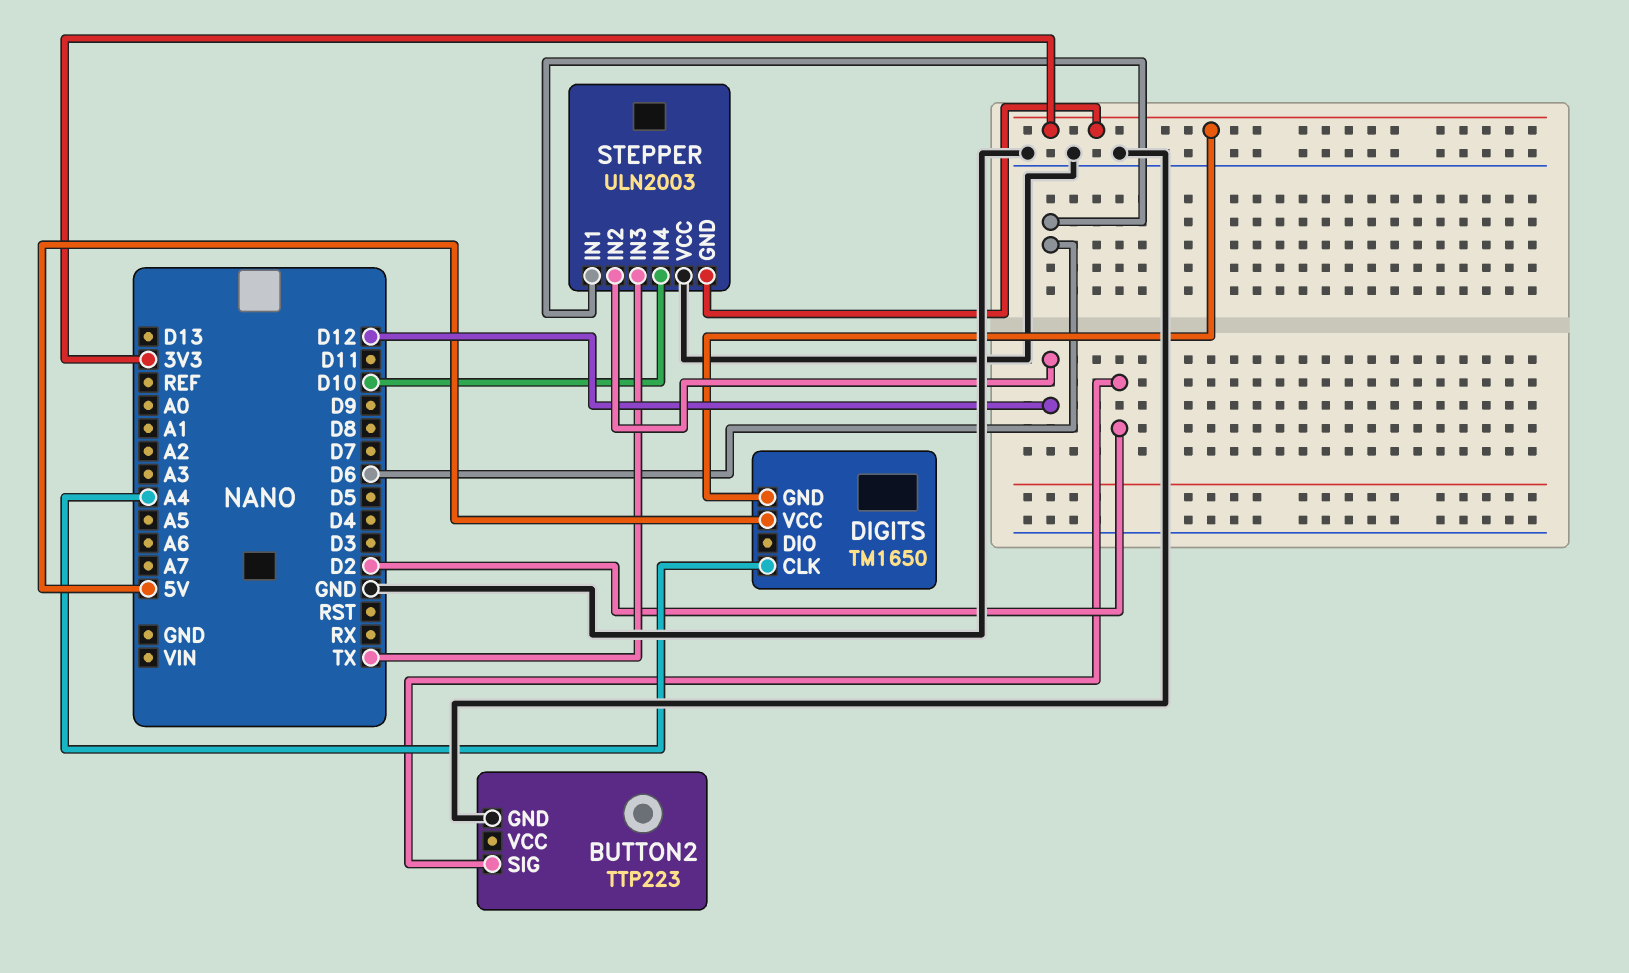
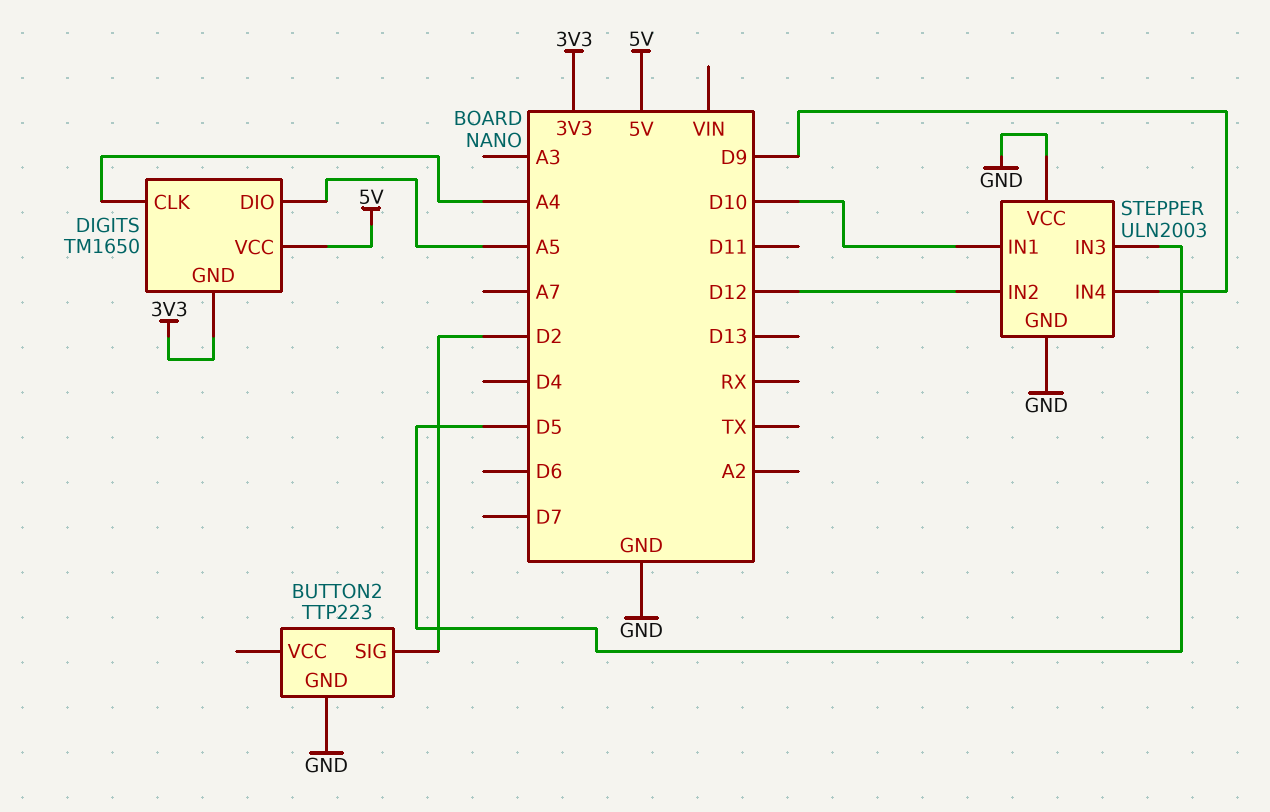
DIGITS pin DIO: none -> A5
STEPPER pin GND: 3V3 -> GND
STEPPER pin IN1: D6 -> D10
STEPPER pin IN3: TX -> D5
STEPPER pin IN4: D10 -> D9

